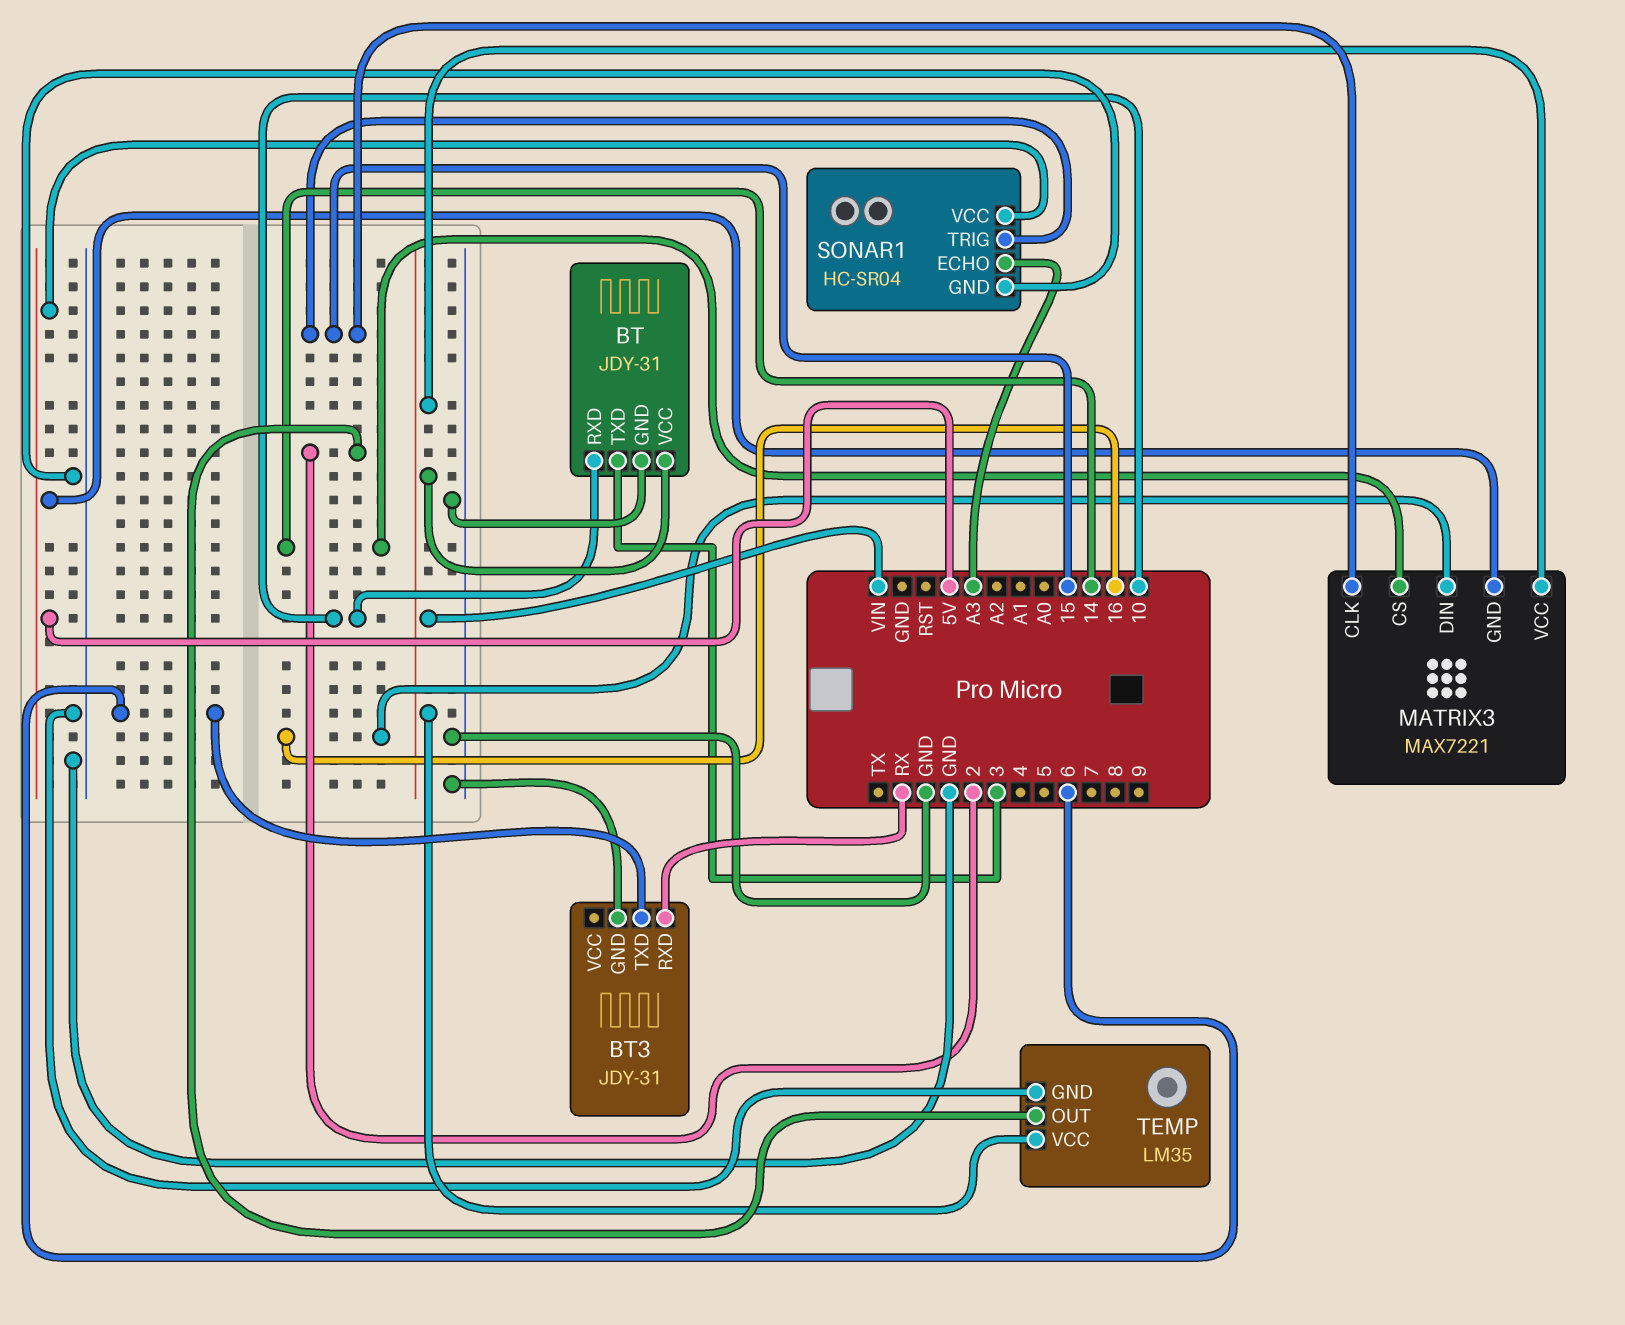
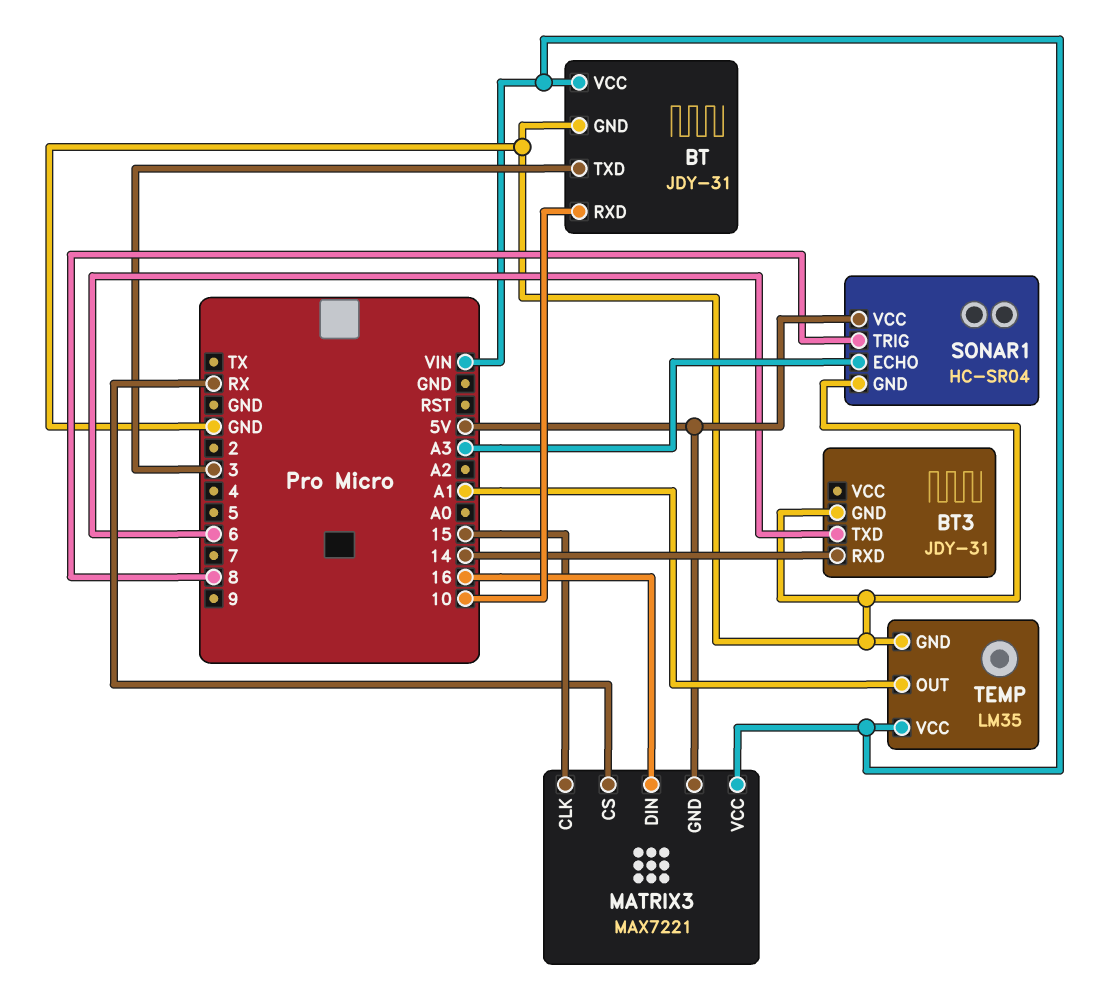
BT3 pin RXD: RX -> 14
MATRIX3 pin CS: 14 -> RX
SONAR1 pin TRIG: 15 -> 8
TEMP pin OUT: 2 -> A1

